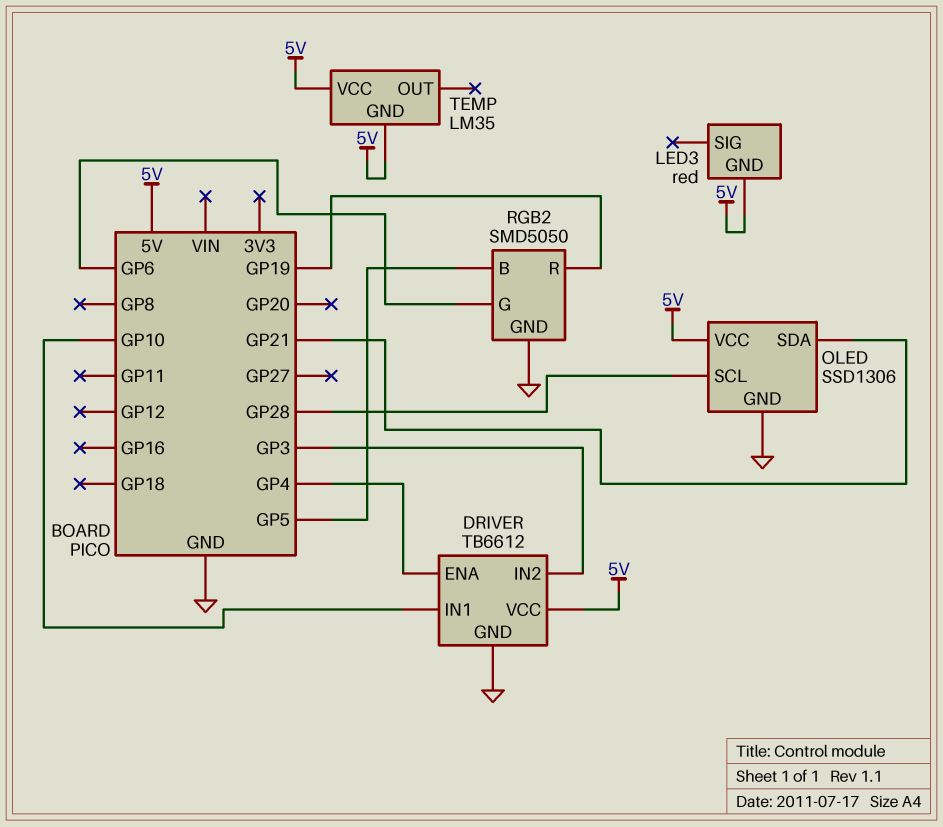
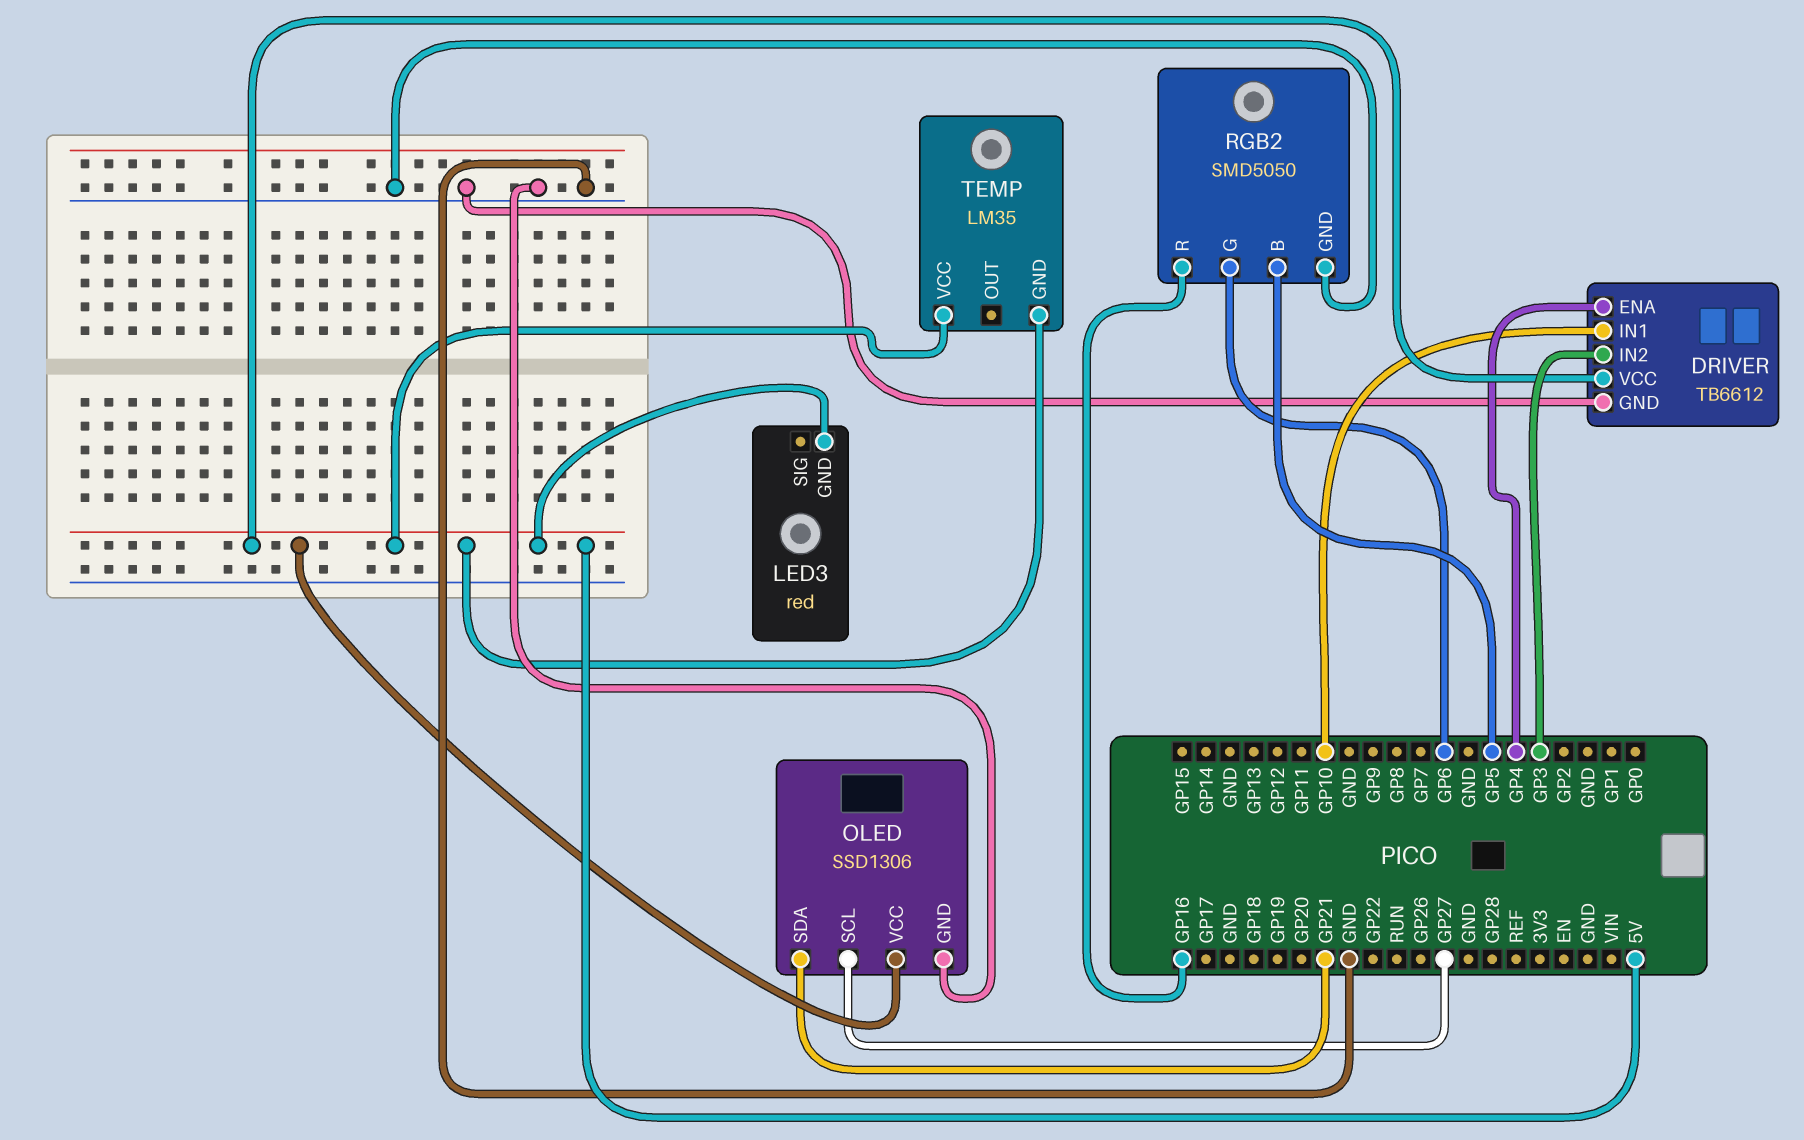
OLED pin SCL: GP28 -> GP27
RGB2 pin R: GP19 -> GP16

